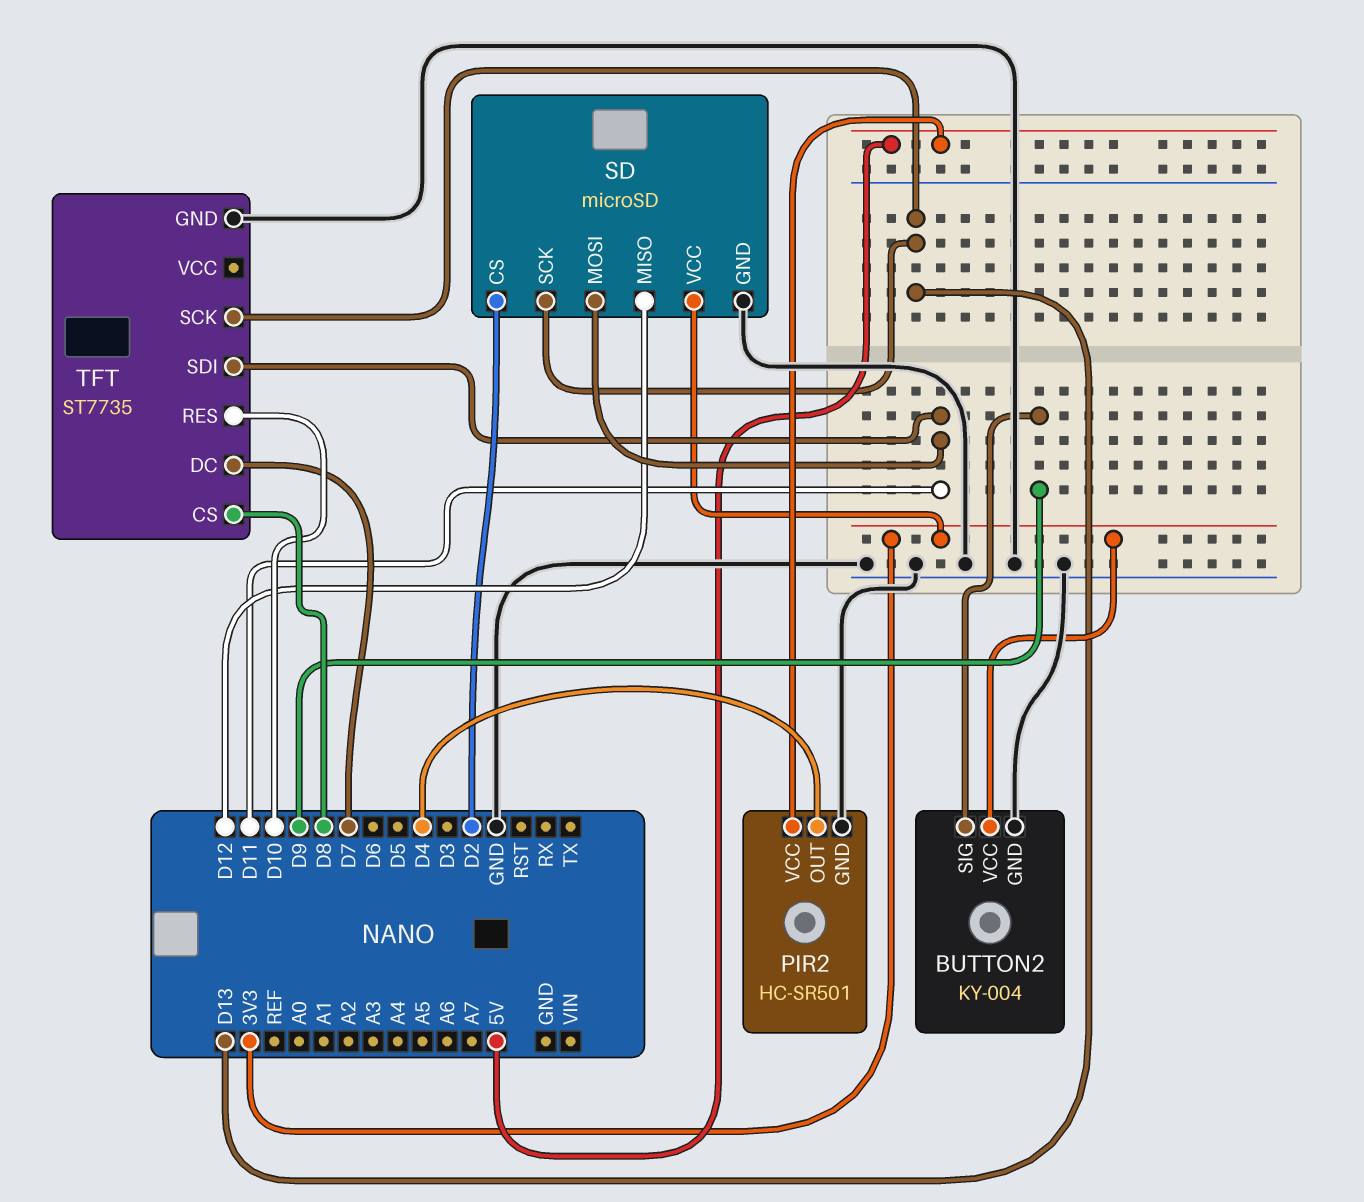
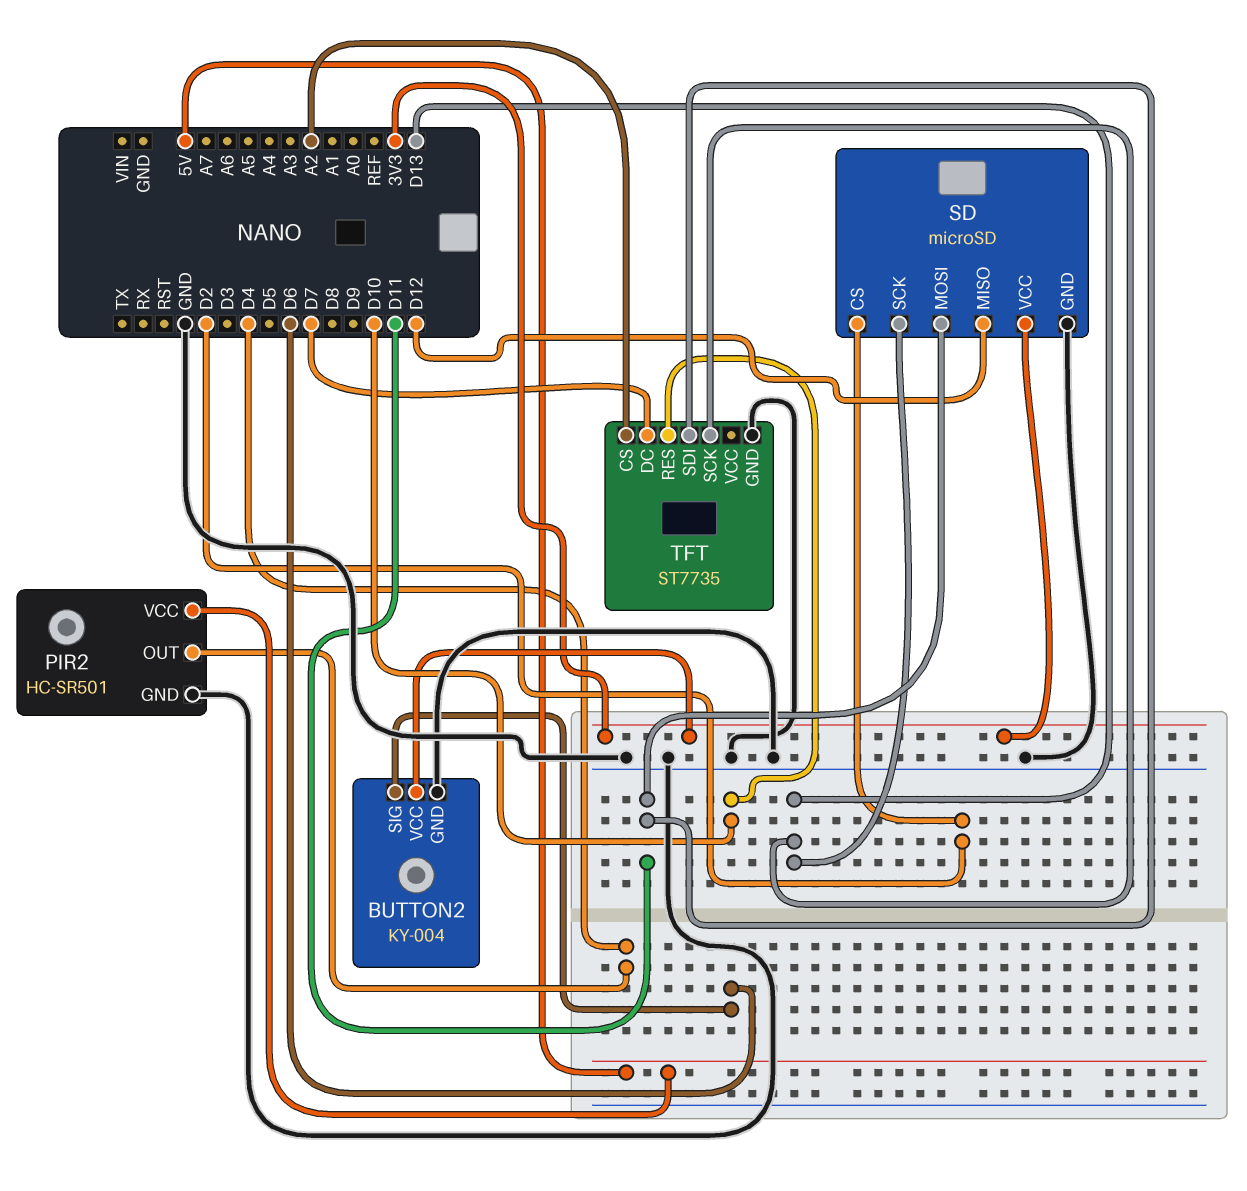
BUTTON2 pin SIG: D9 -> D6
TFT pin CS: D8 -> A2

